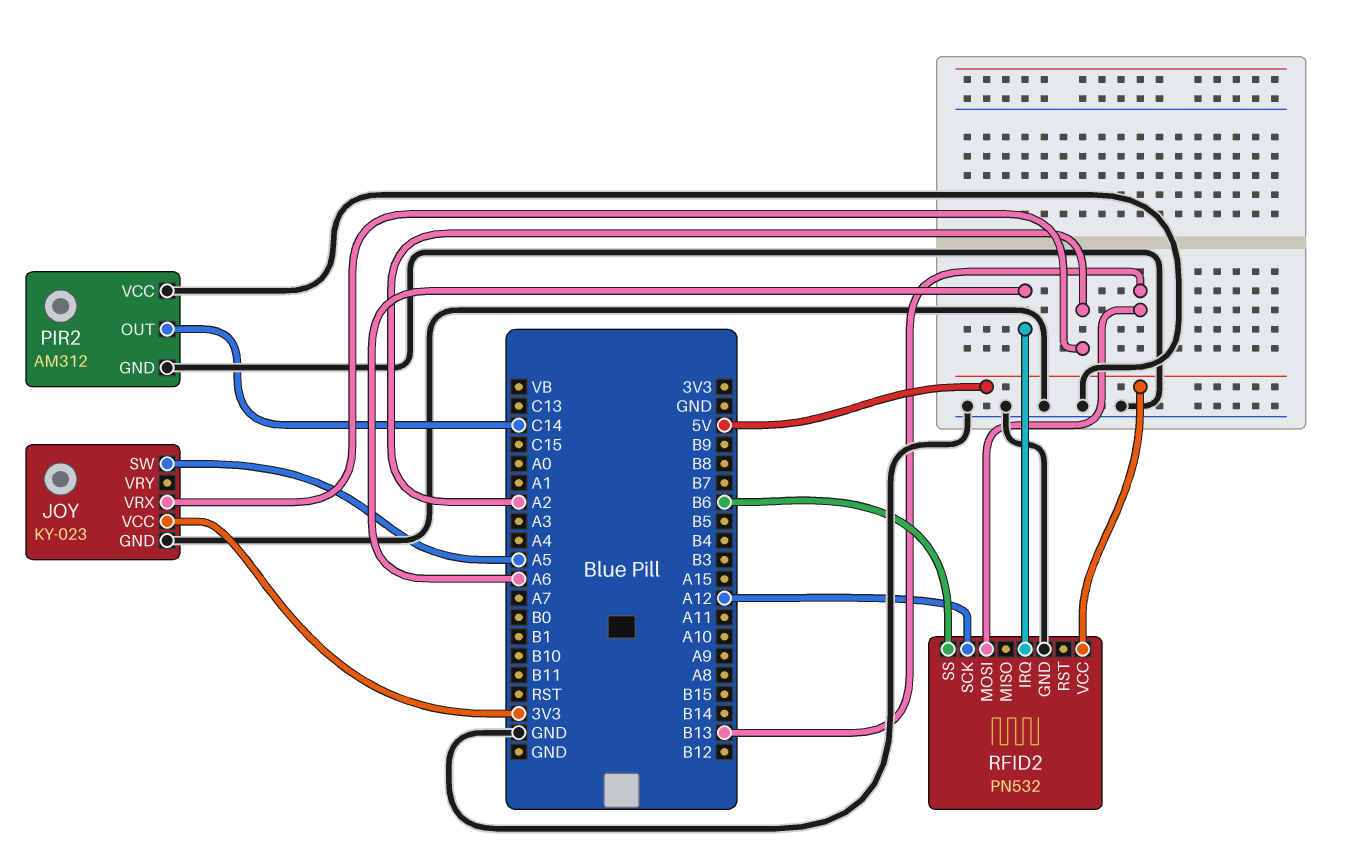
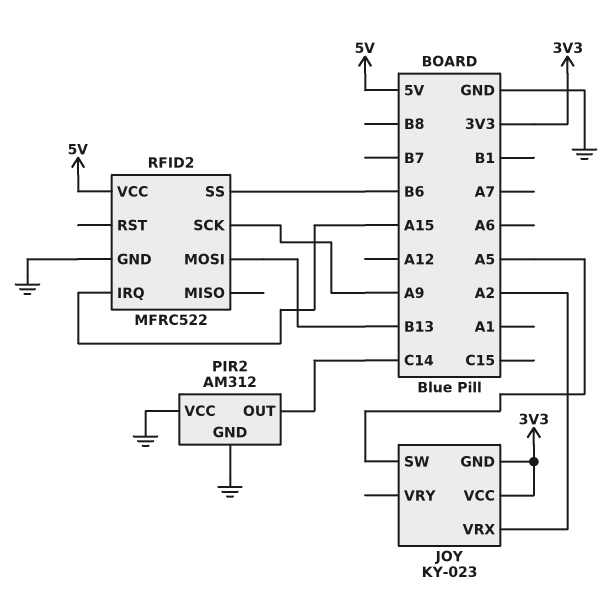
JOY pin GND: GND -> 3V3
RFID2: PN532 -> MFRC522
RFID2 pin IRQ: A6 -> A15
RFID2 pin SCK: A12 -> A9

